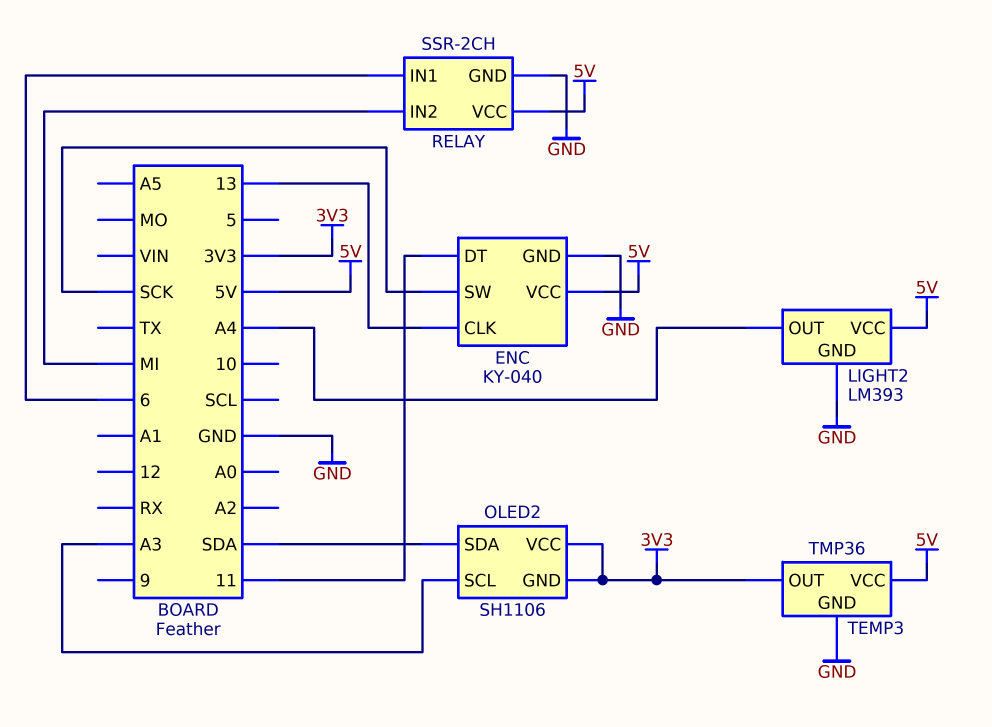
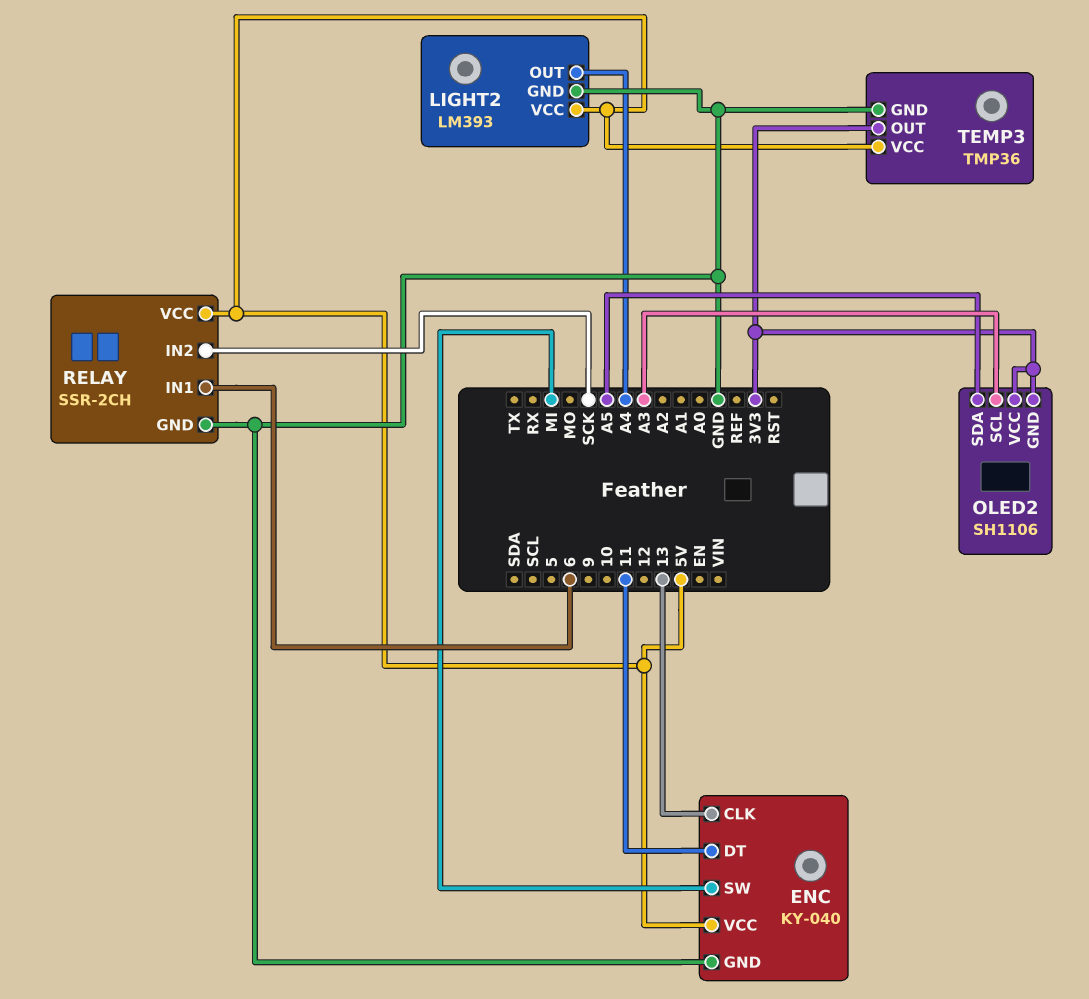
ENC pin SW: SCK -> MI
OLED2 pin SDA: SDA -> A5
RELAY pin IN2: MI -> SCK

